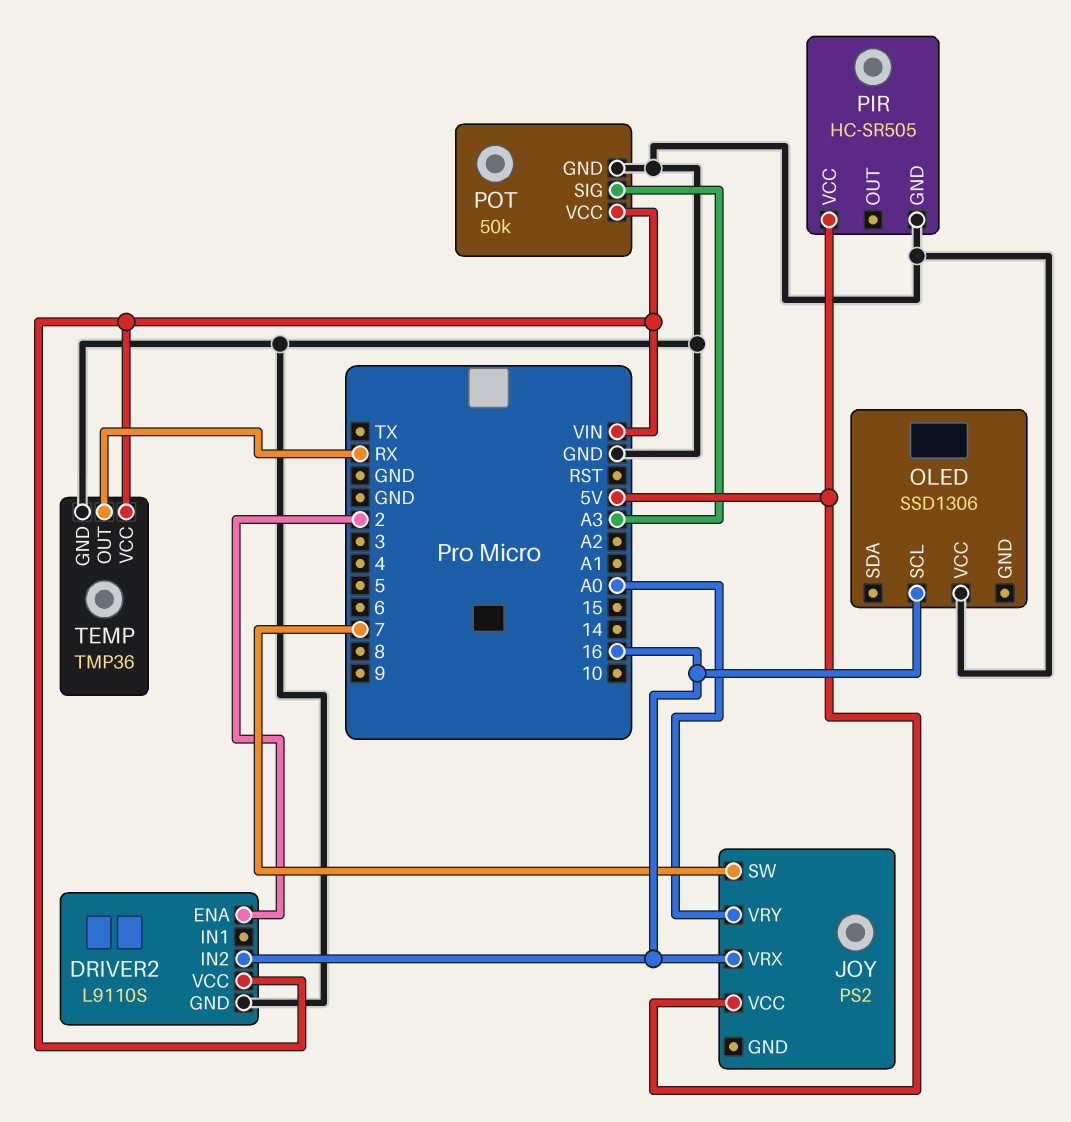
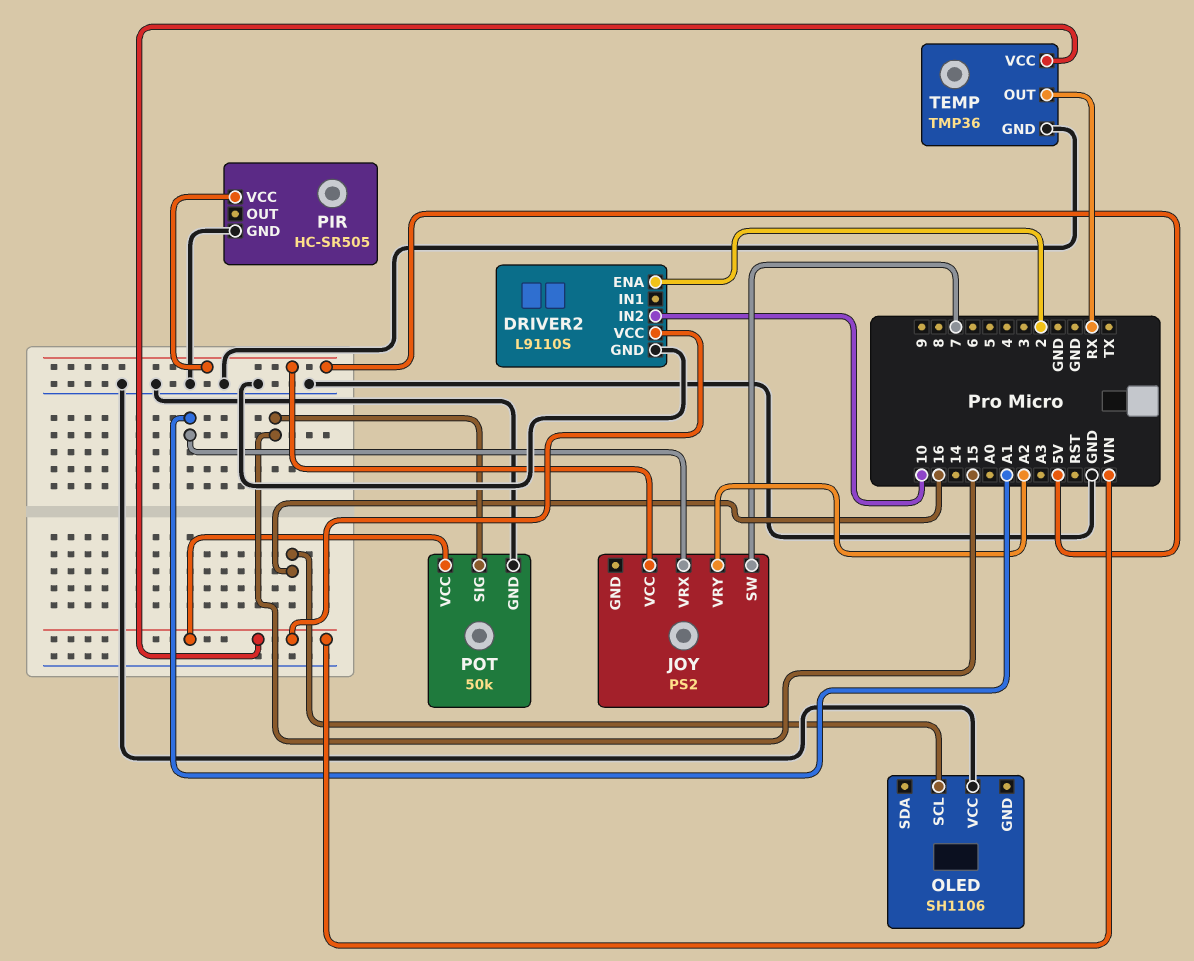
DRIVER2 pin IN2: 16 -> 10
JOY pin VRX: 16 -> A1
JOY pin VRY: A0 -> A2
OLED: SSD1306 -> SH1106
POT pin SIG: A3 -> 15

